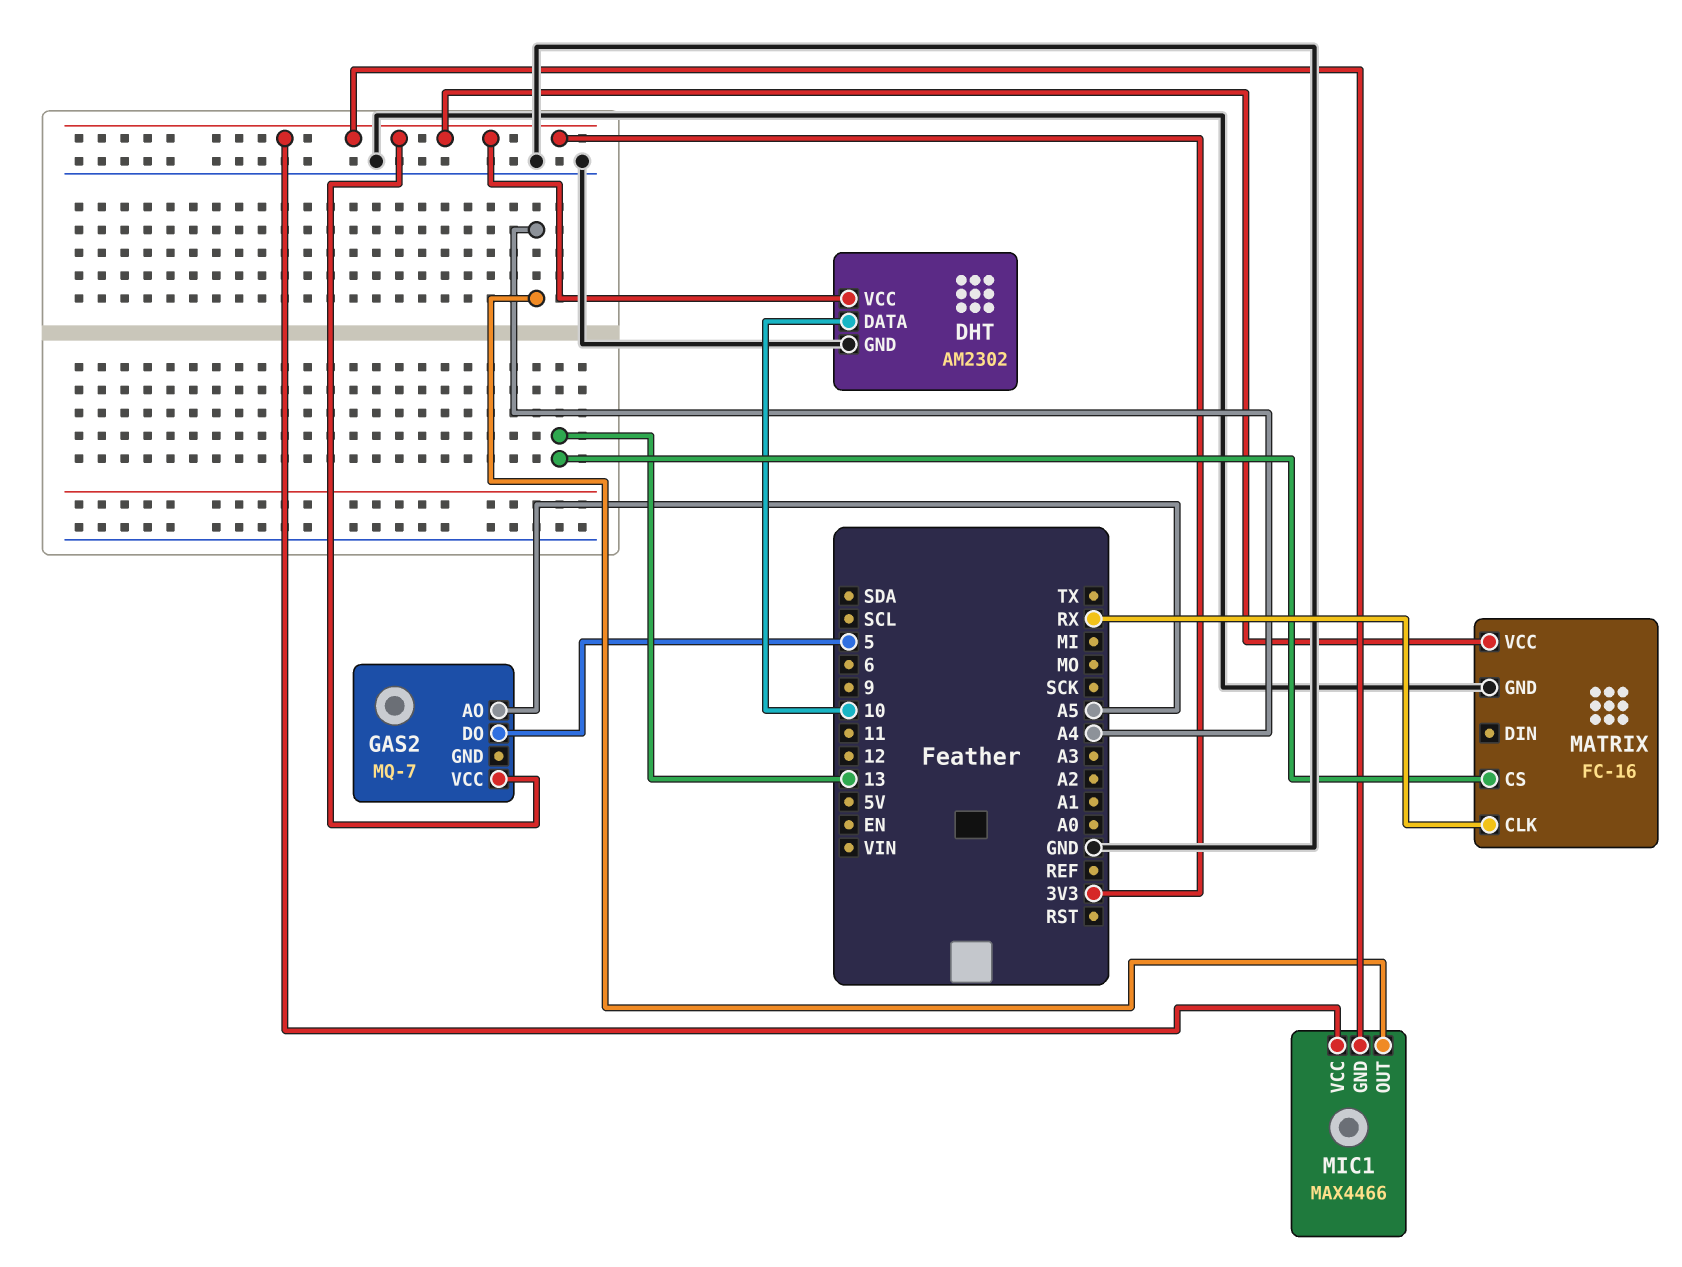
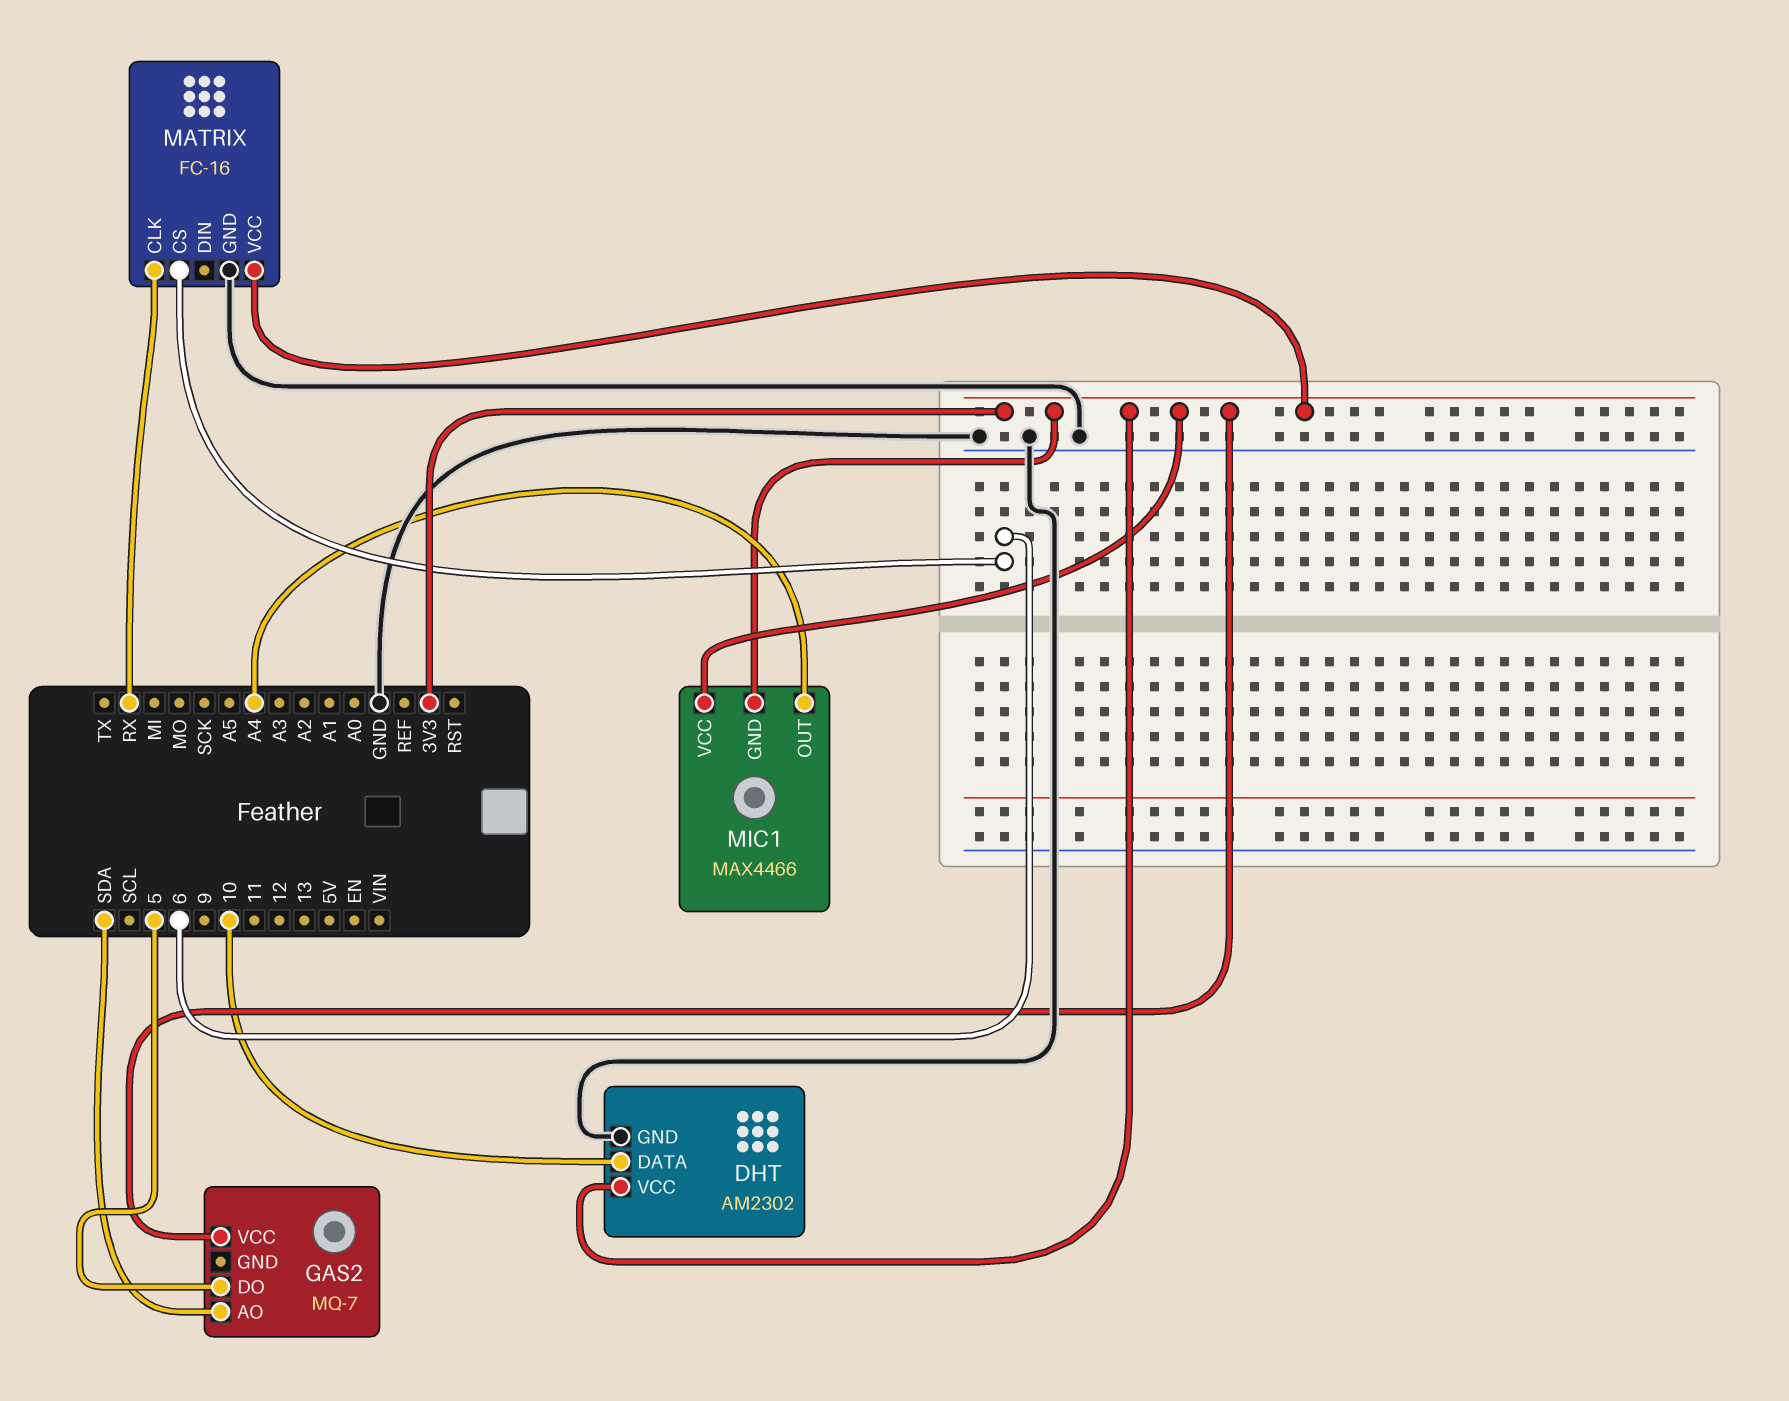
GAS2 pin AO: A5 -> SDA
MATRIX pin CS: 13 -> 6

